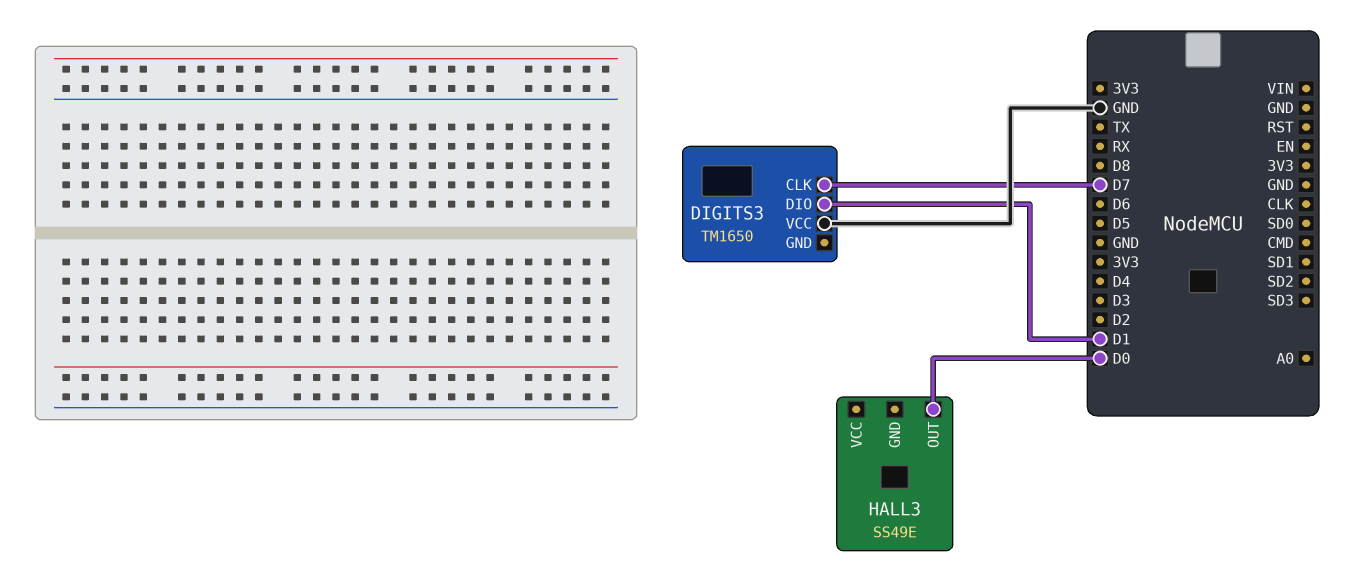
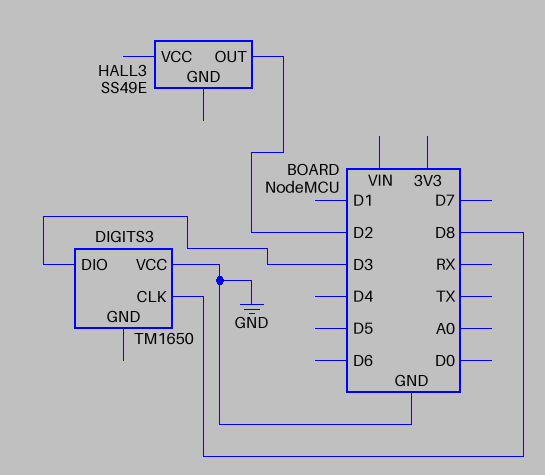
DIGITS3 pin CLK: D7 -> D8
DIGITS3 pin DIO: D1 -> D3
HALL3 pin OUT: D0 -> D2

